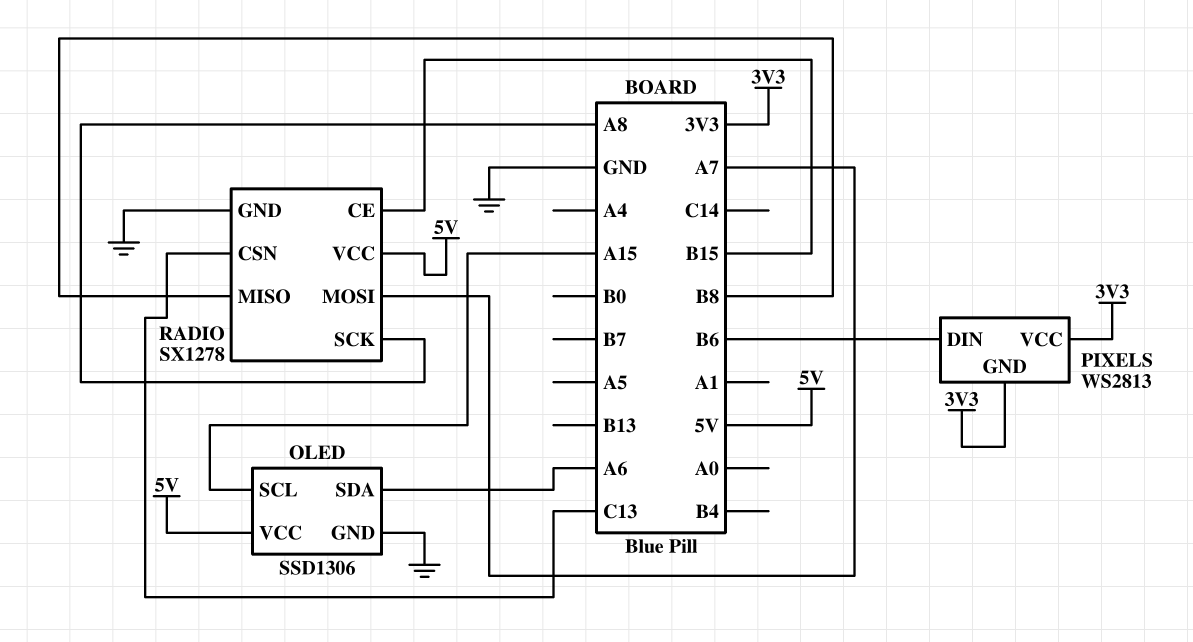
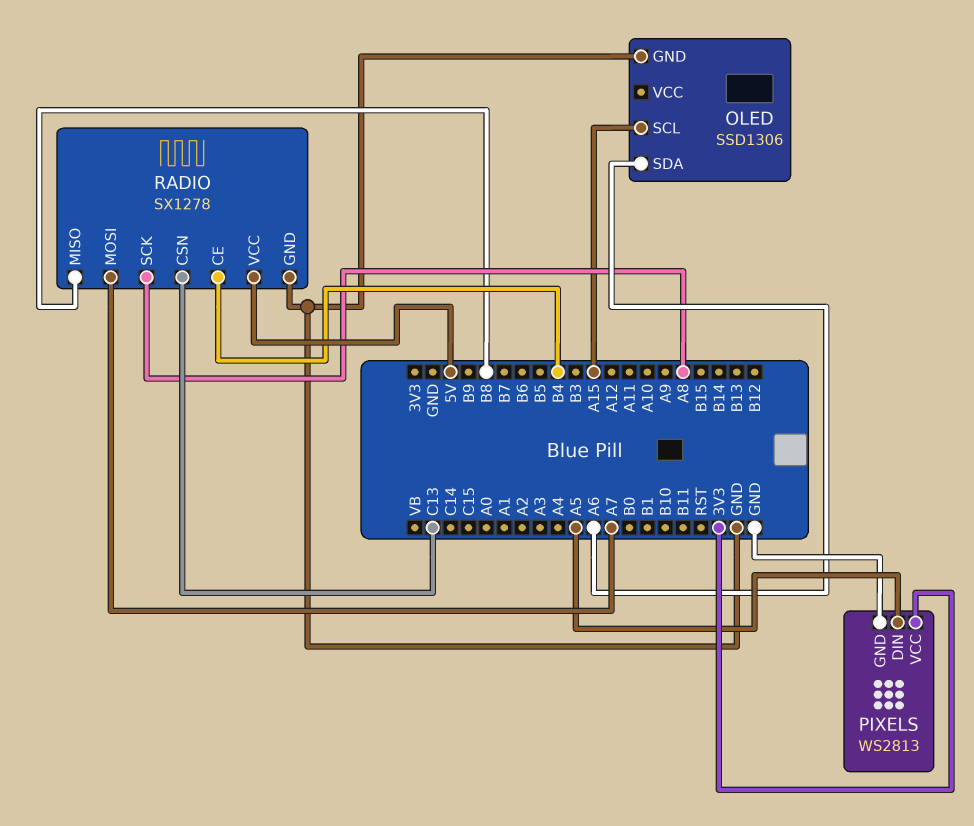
OLED pin VCC: 5V -> none
PIXELS pin DIN: B6 -> A5
PIXELS pin GND: 3V3 -> GND
RADIO pin CE: B15 -> B4

